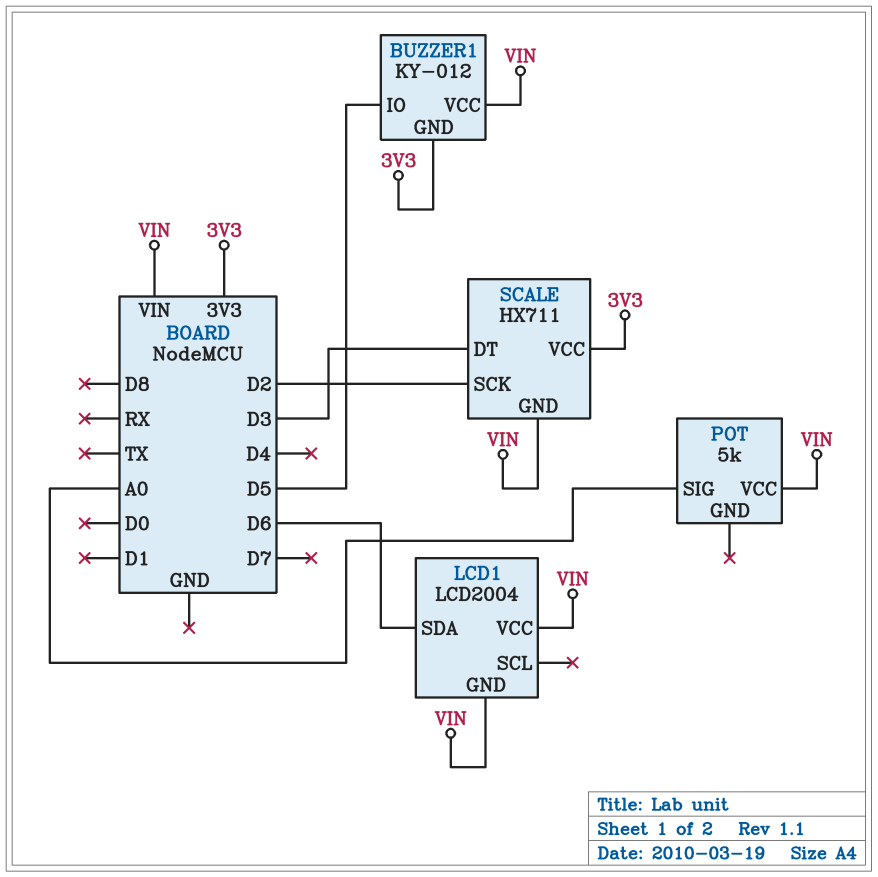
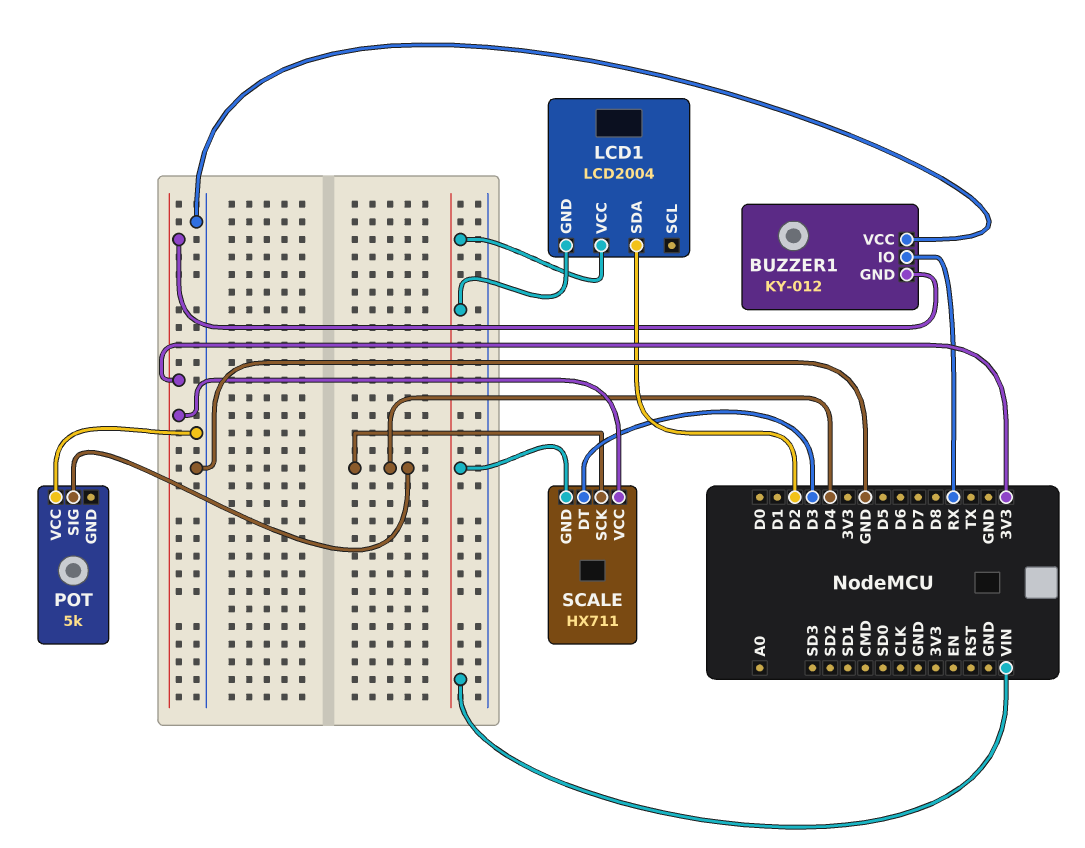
BUZZER1 pin IO: D5 -> RX
BUZZER1 pin VCC: VIN -> GND
LCD1 pin SDA: D6 -> D2
POT pin SIG: A0 -> D4
POT pin VCC: VIN -> GND
SCALE pin SCK: D2 -> D4

